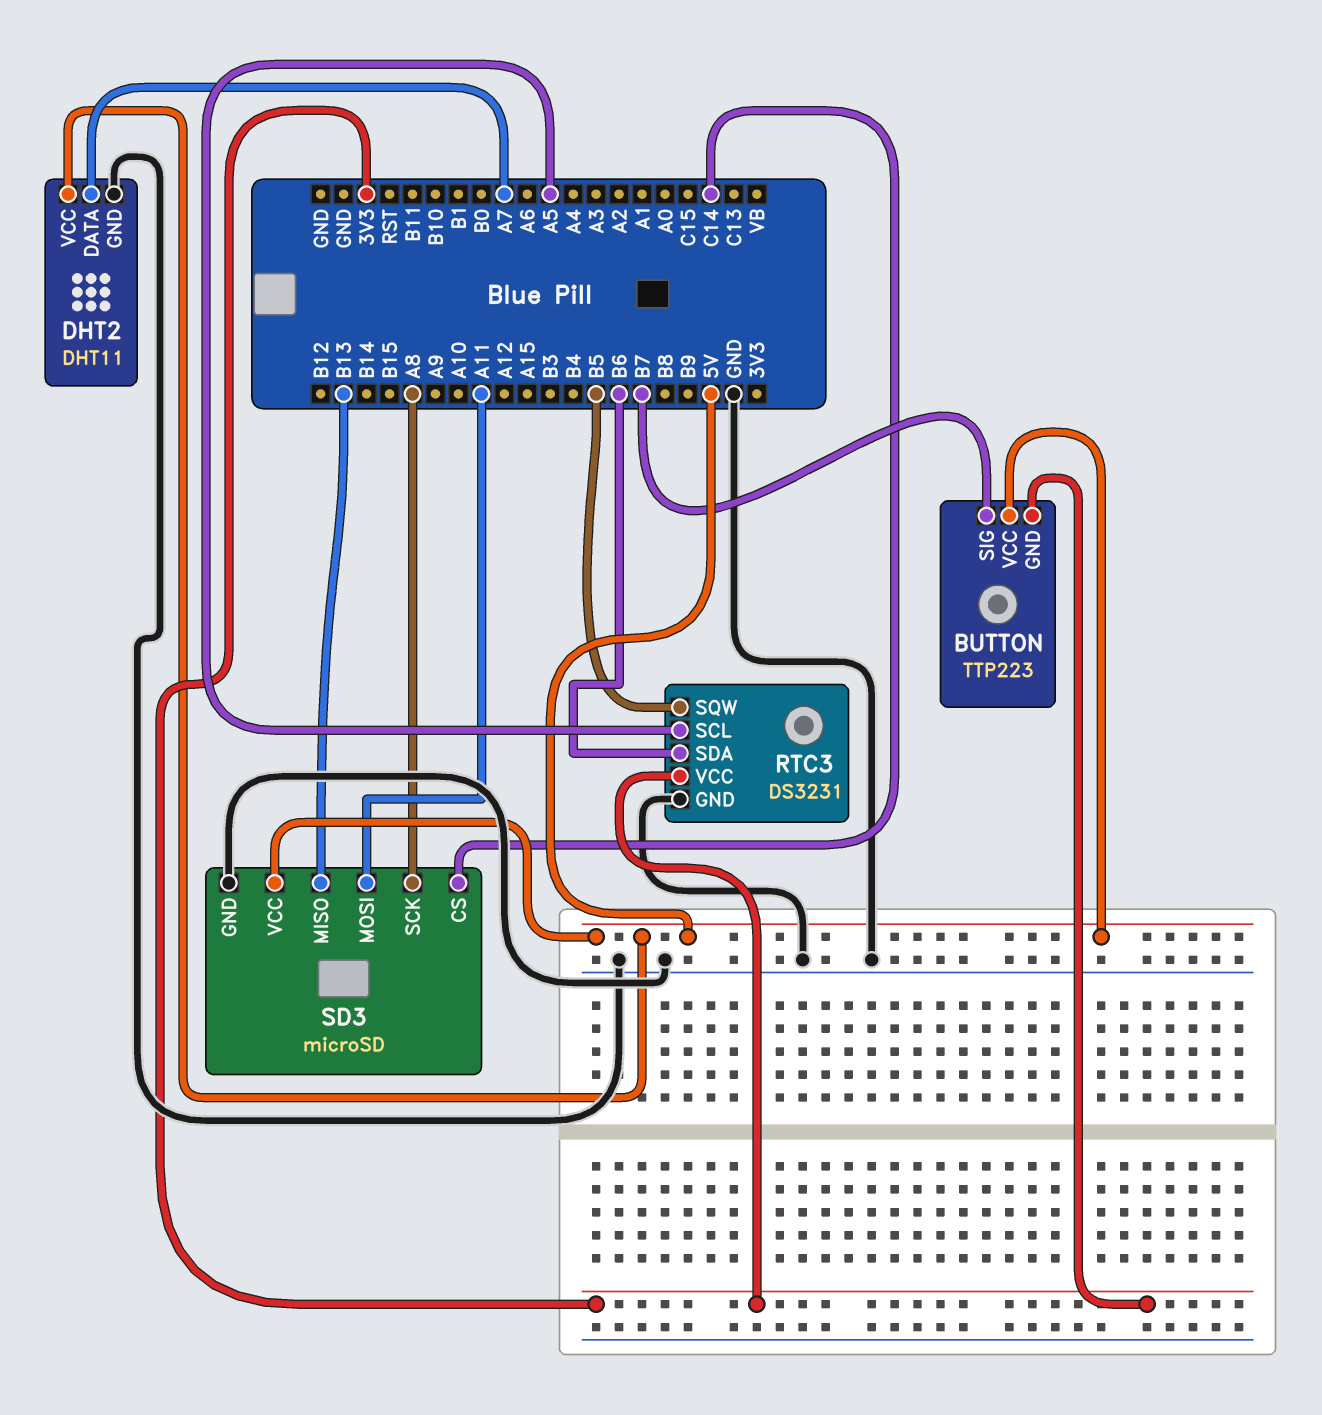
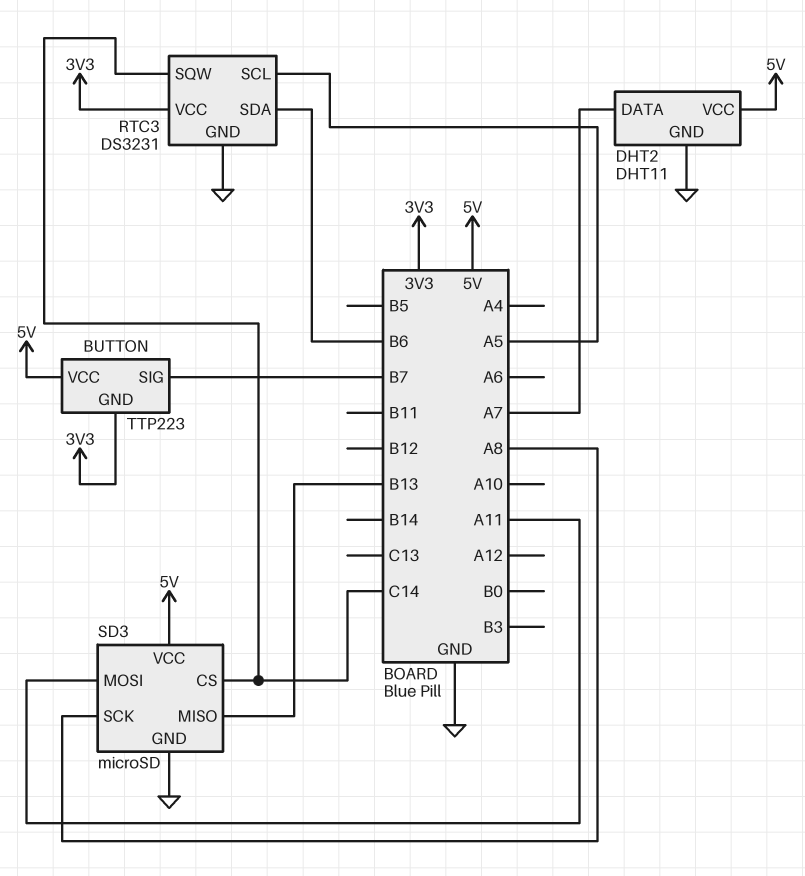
RTC3 pin SQW: B5 -> C14

